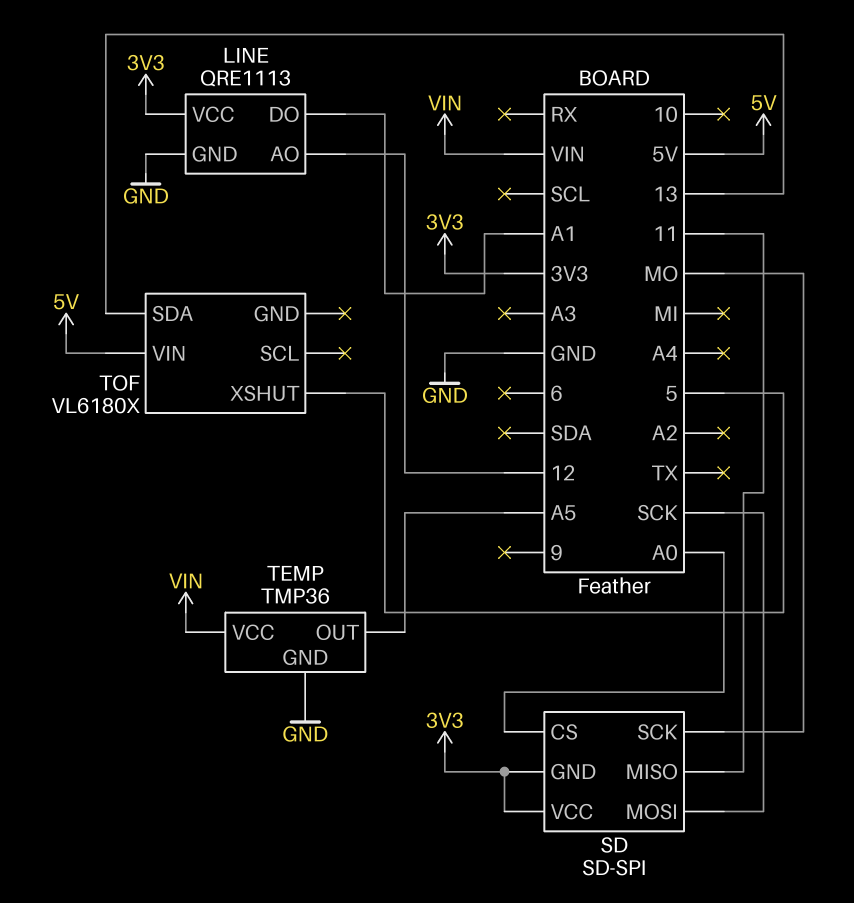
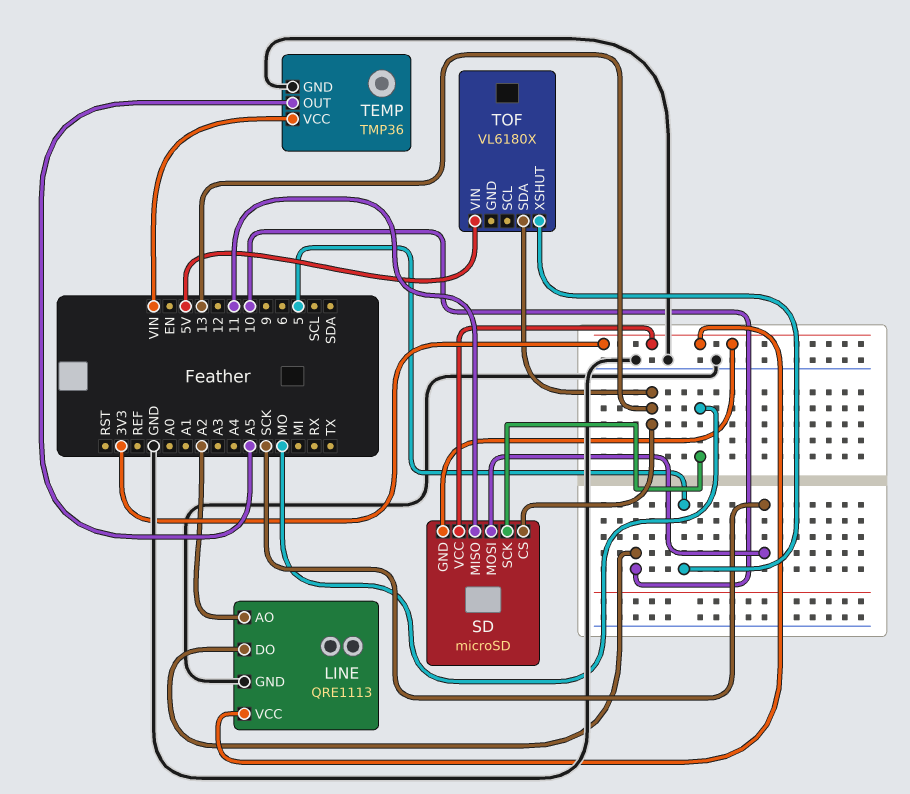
LINE pin AO: 12 -> A2
LINE pin DO: A1 -> 10
SD: SD-SPI -> microSD
SD pin CS: A0 -> 13

